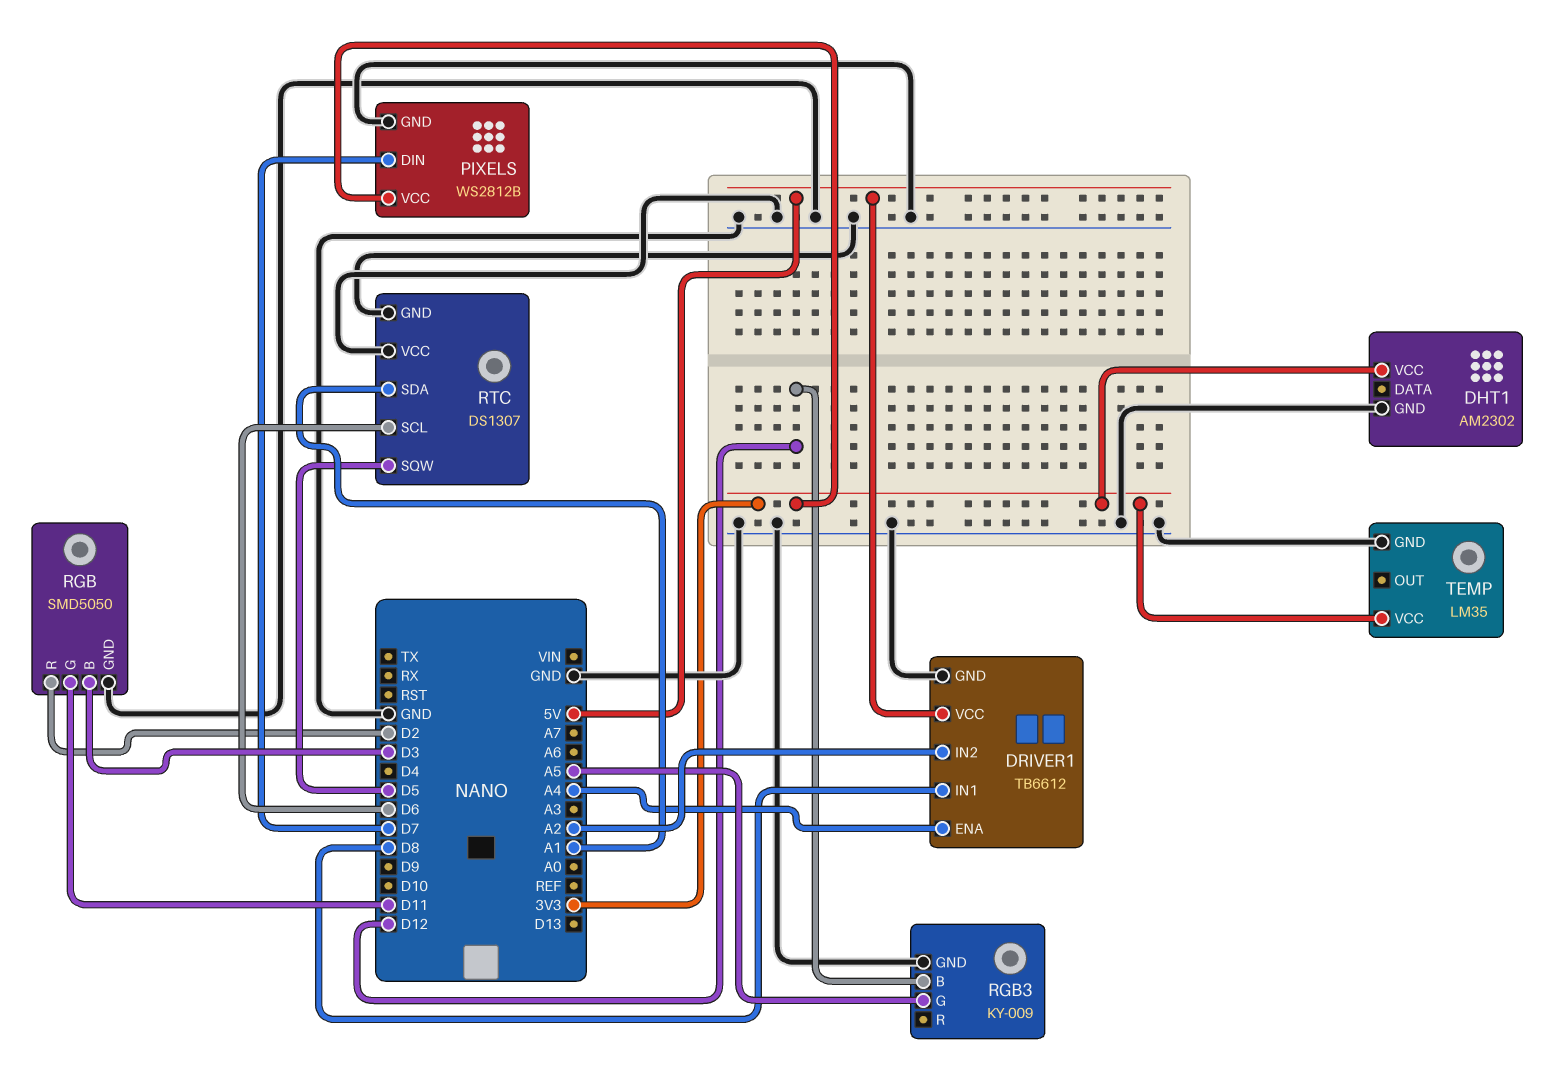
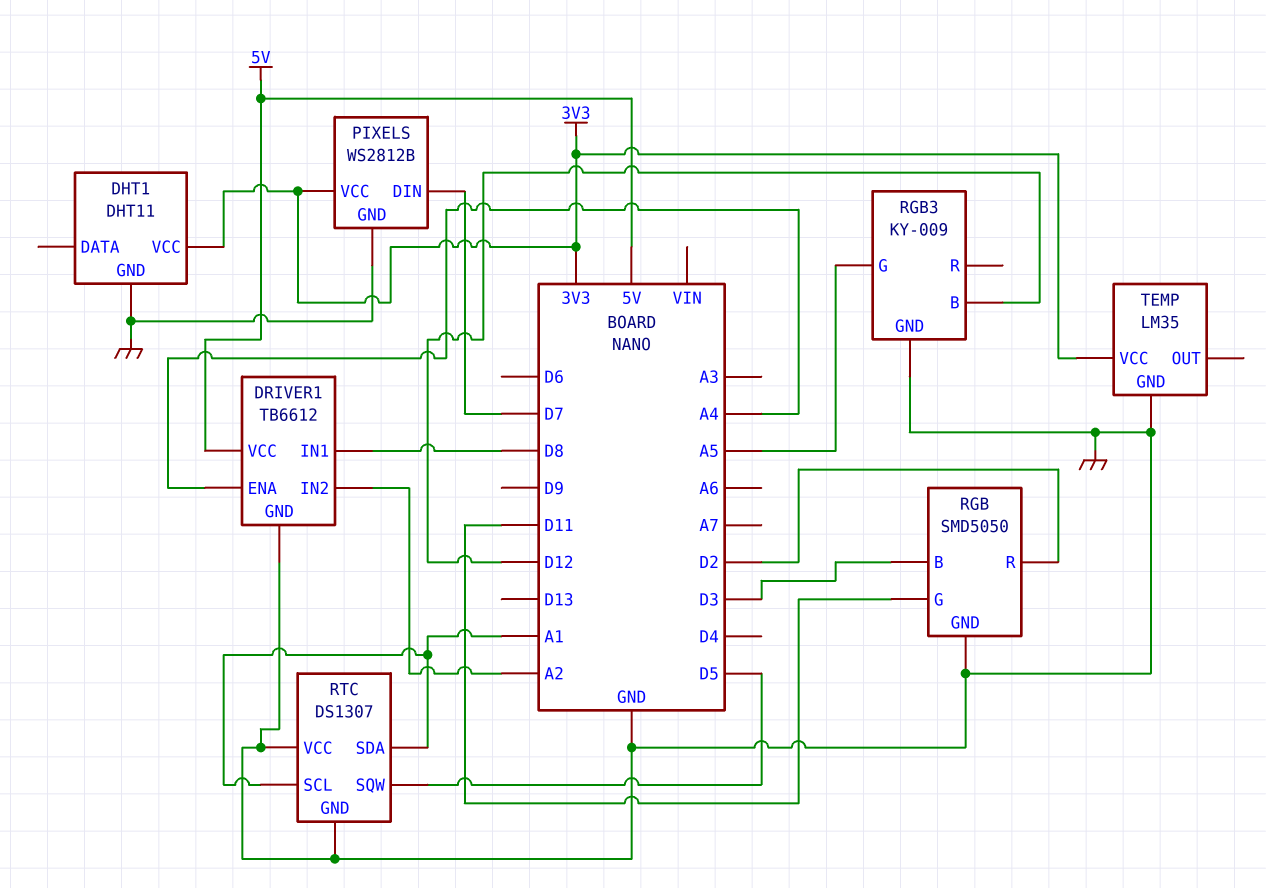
DHT1: AM2302 -> DHT11
RTC pin SCL: D6 -> A1

